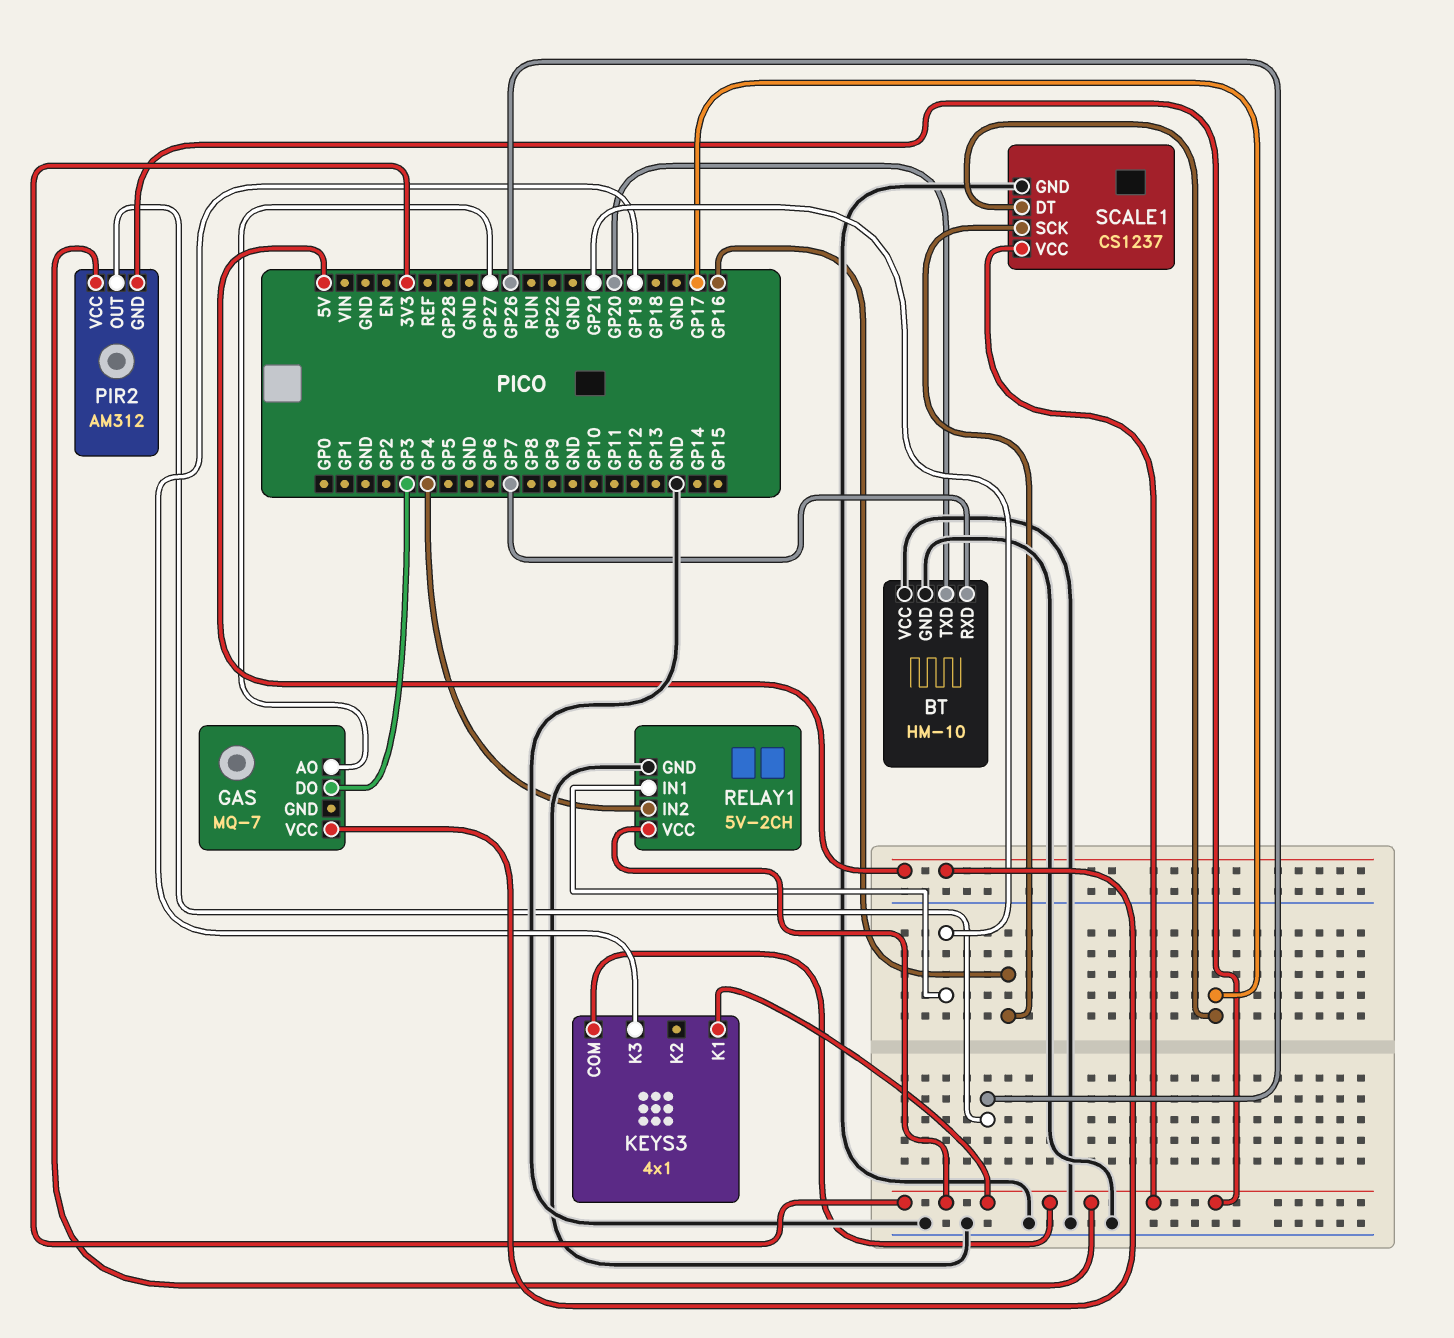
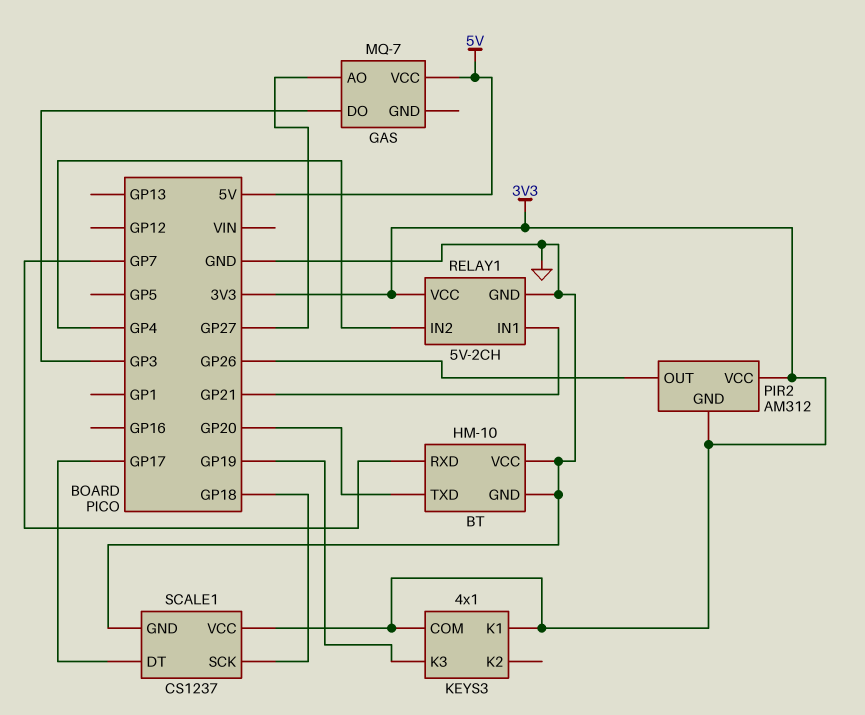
SCALE1 pin SCK: GP16 -> GP18

